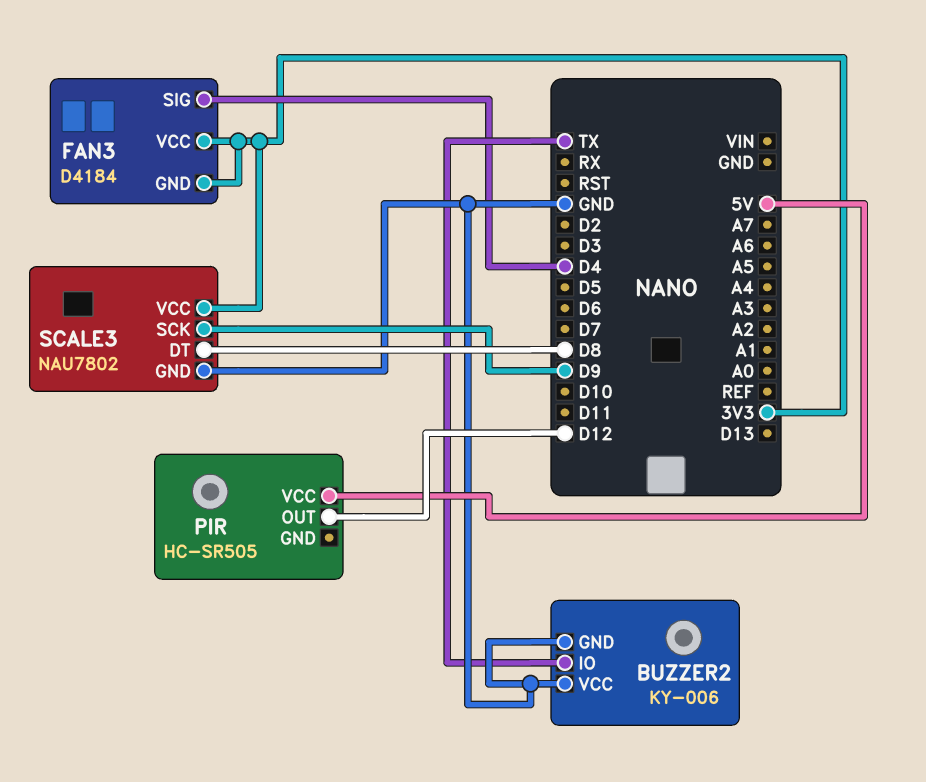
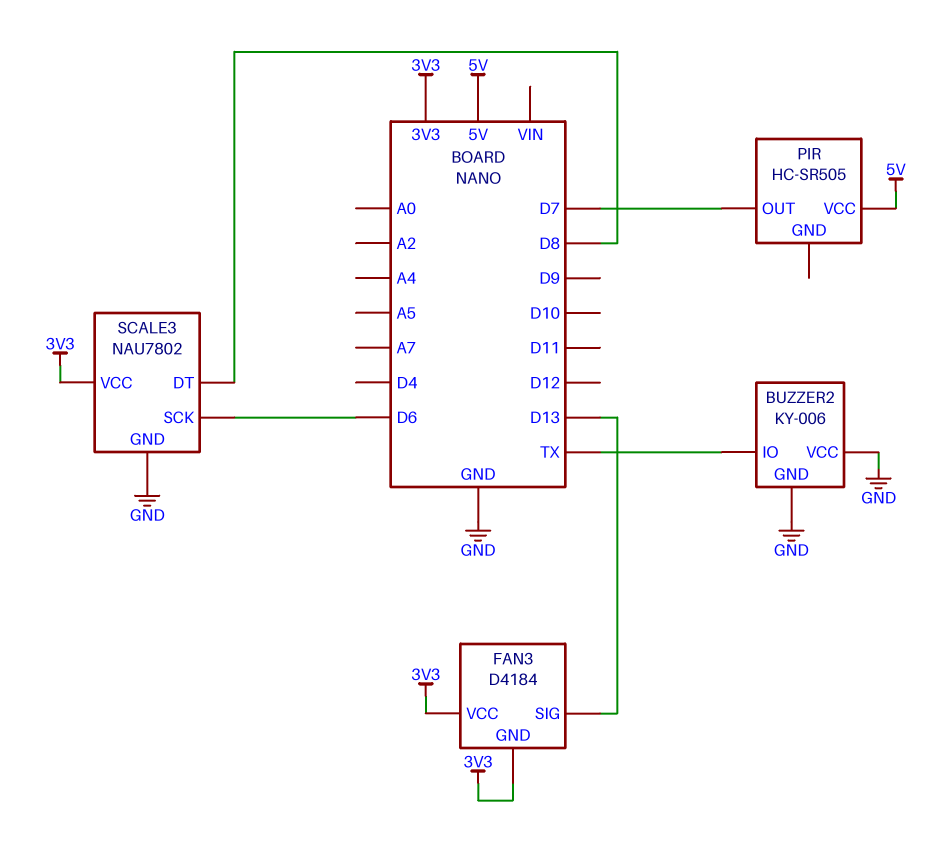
FAN3 pin SIG: D4 -> D13
PIR pin OUT: D12 -> D7
SCALE3 pin SCK: D9 -> D6

